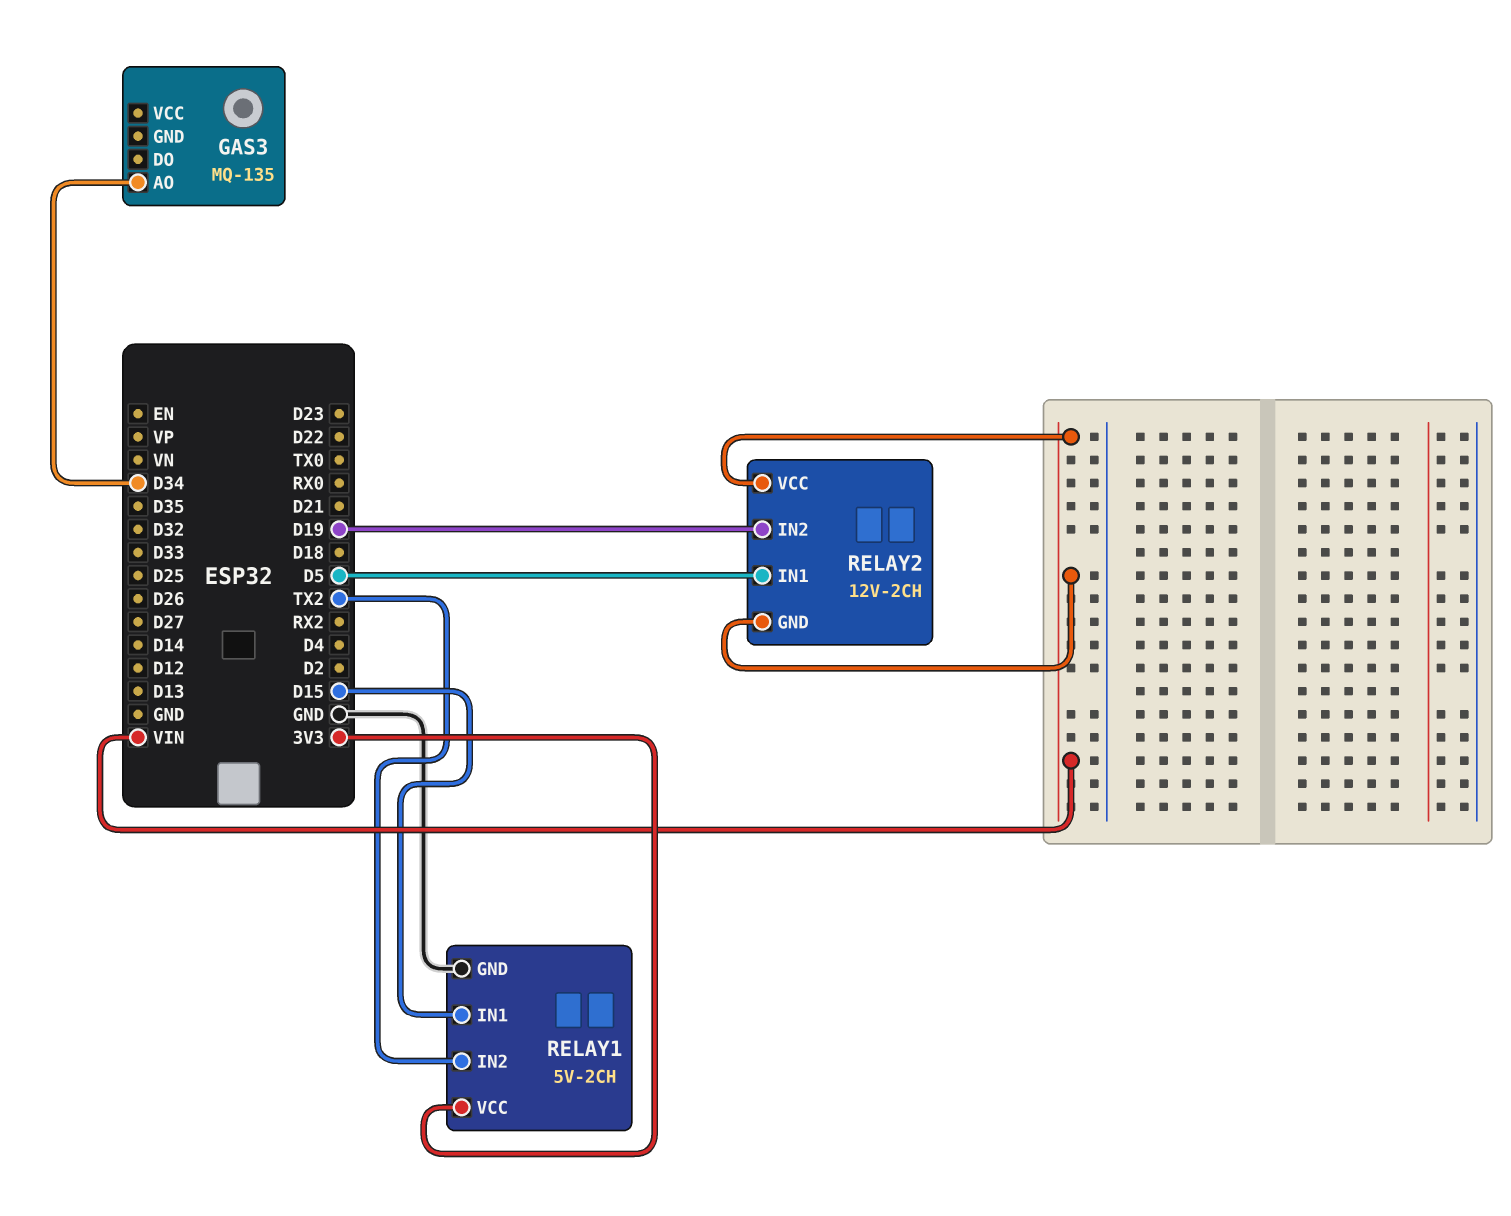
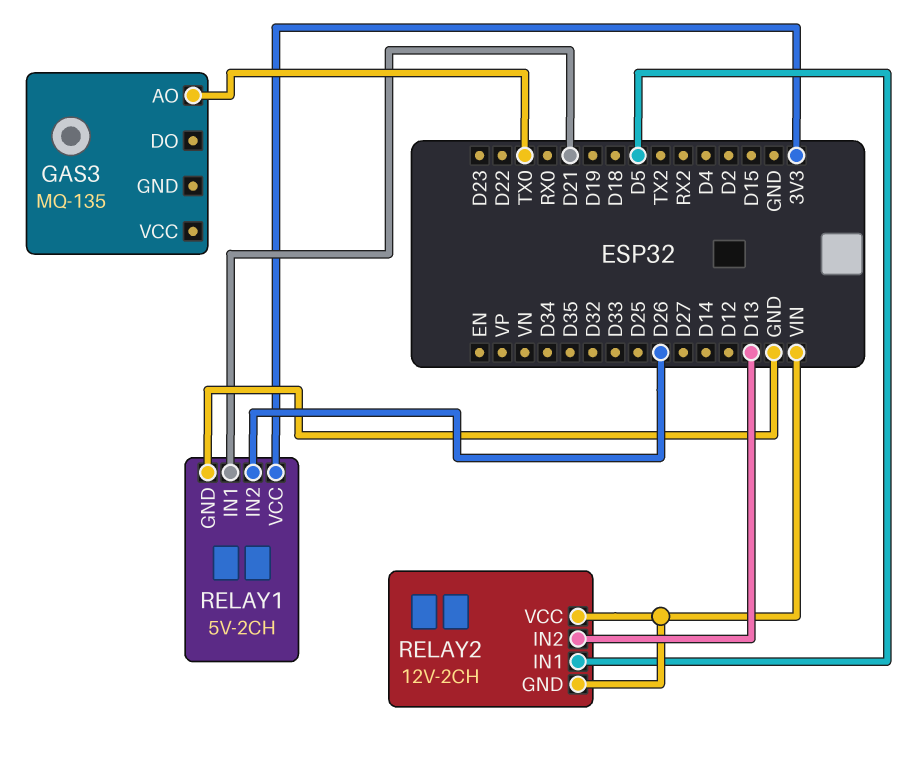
GAS3 pin AO: D34 -> TX0
RELAY1 pin IN1: D15 -> D21
RELAY1 pin IN2: TX2 -> D26
RELAY2 pin IN2: D19 -> D13

